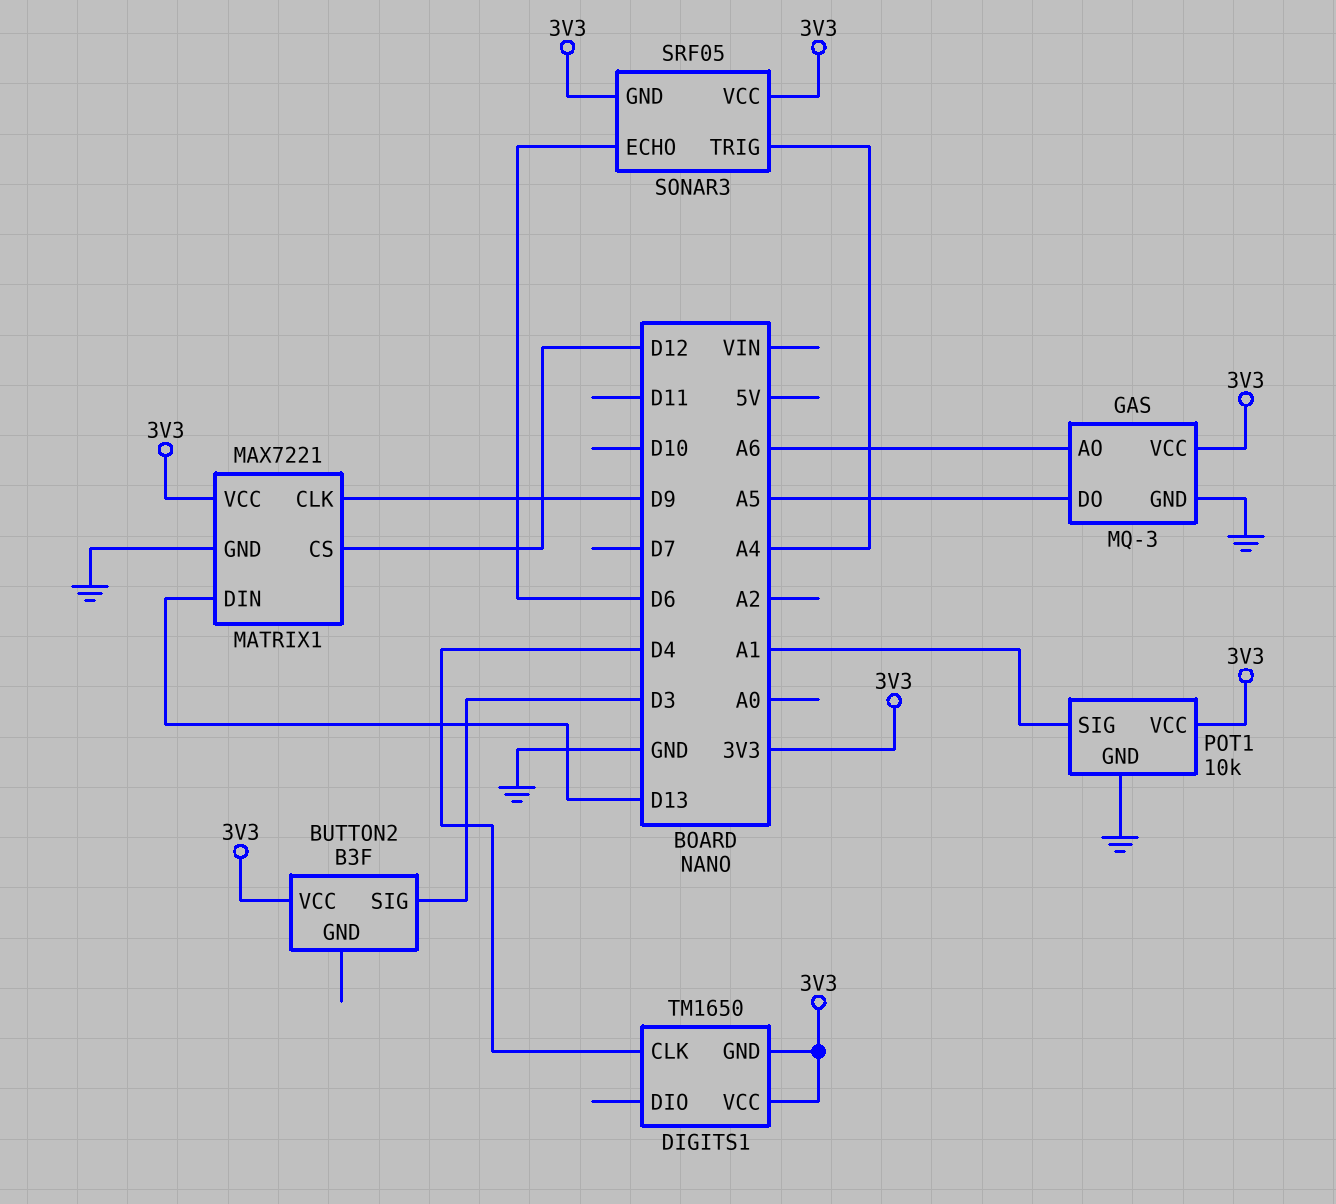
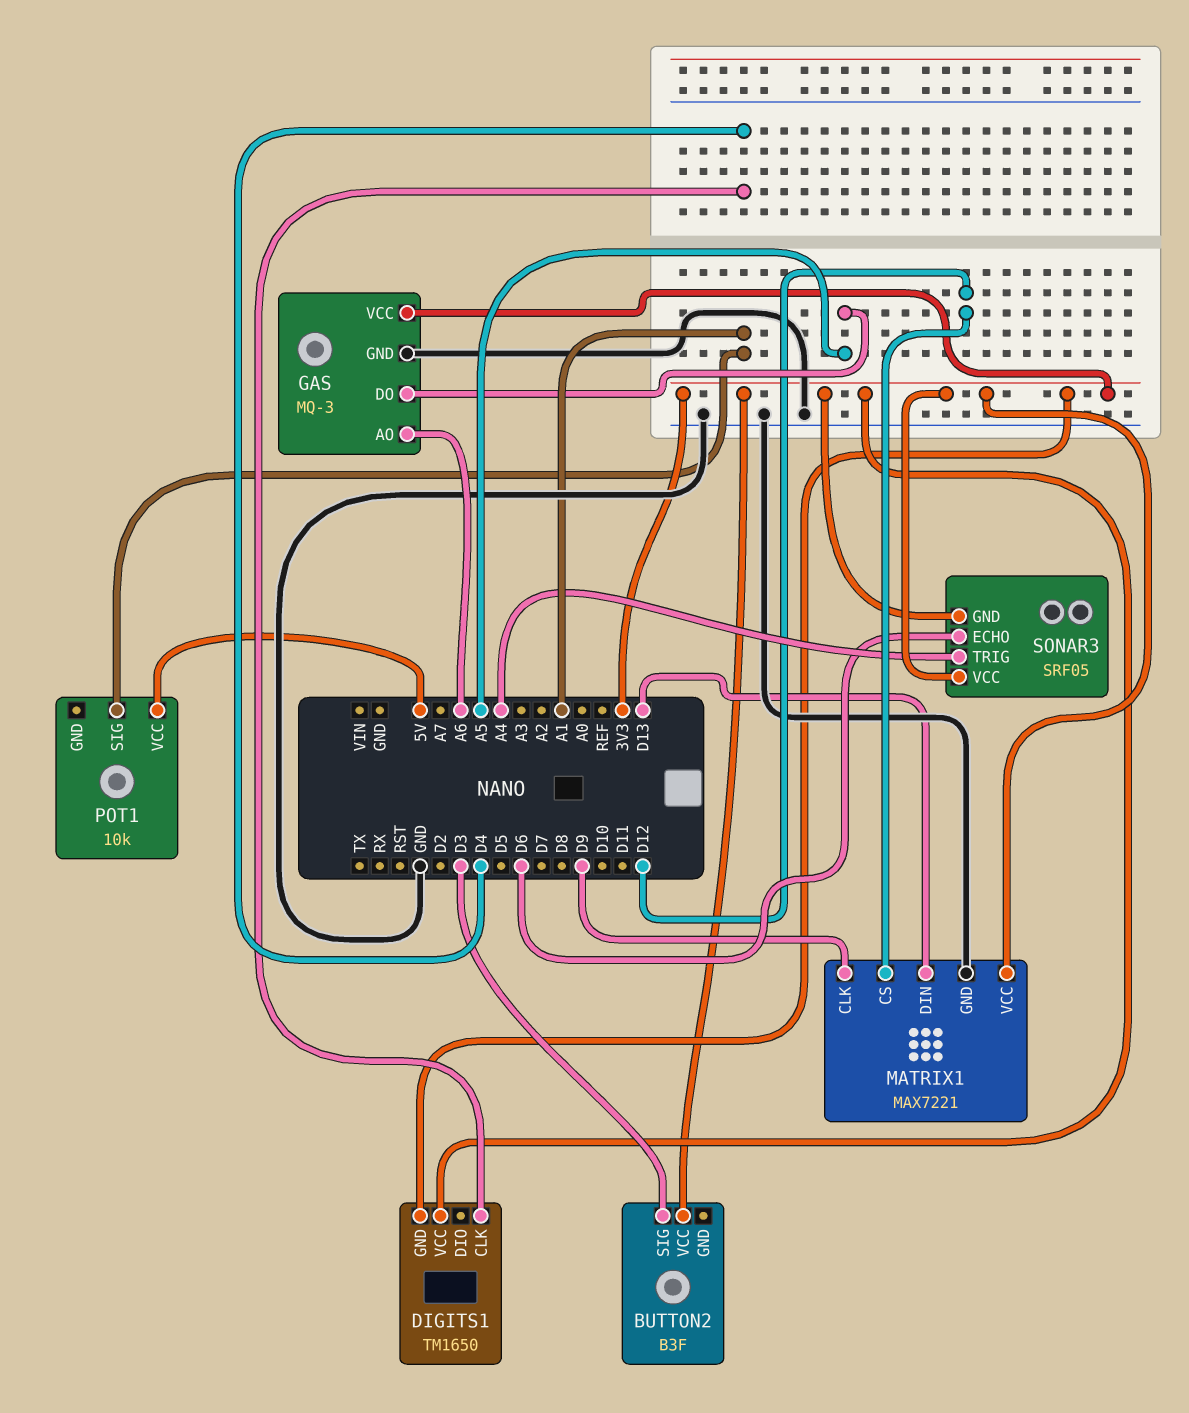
POT1 pin GND: GND -> none
POT1 pin VCC: 3V3 -> 5V

